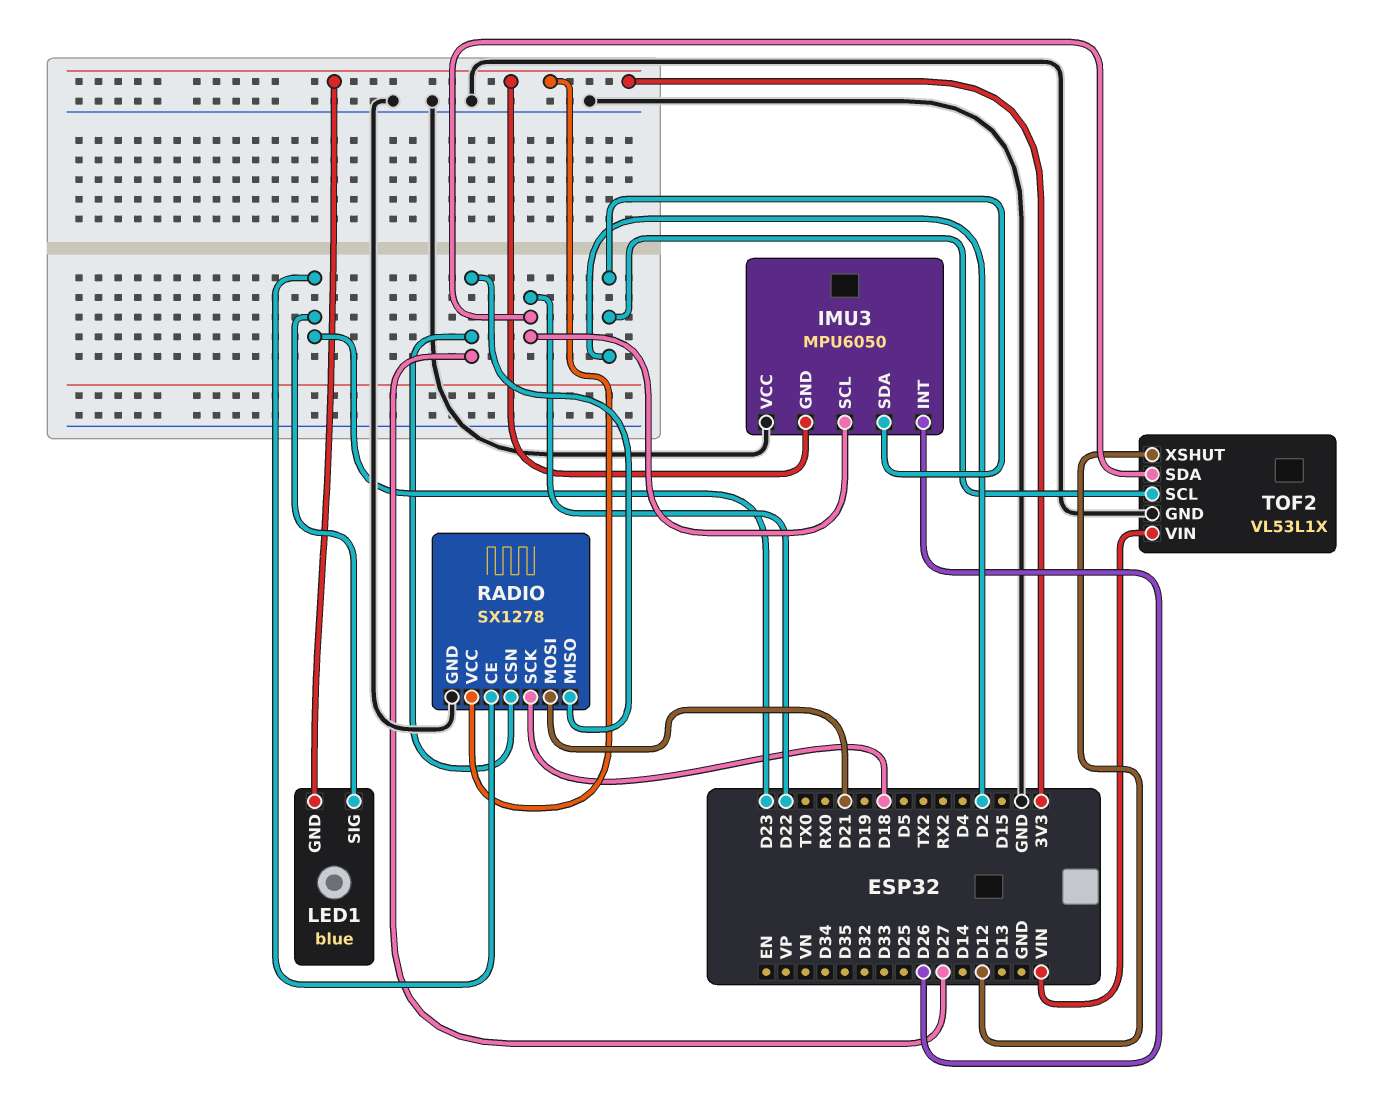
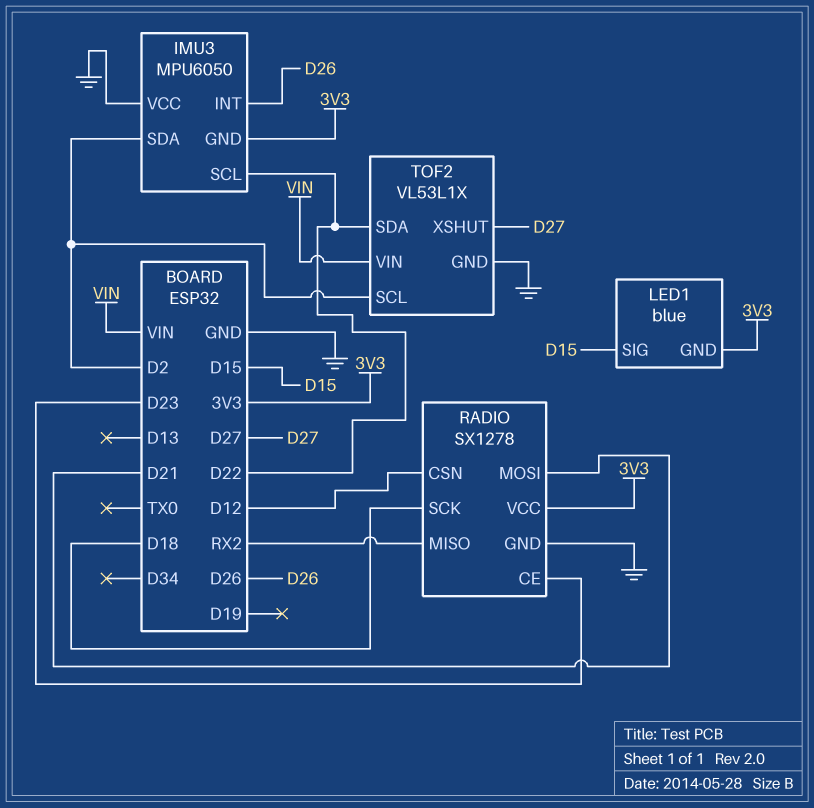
LED1 pin SIG: D23 -> D15
RADIO pin CSN: D27 -> D12
RADIO pin MISO: D27 -> RX2
TOF2 pin XSHUT: D12 -> D27

